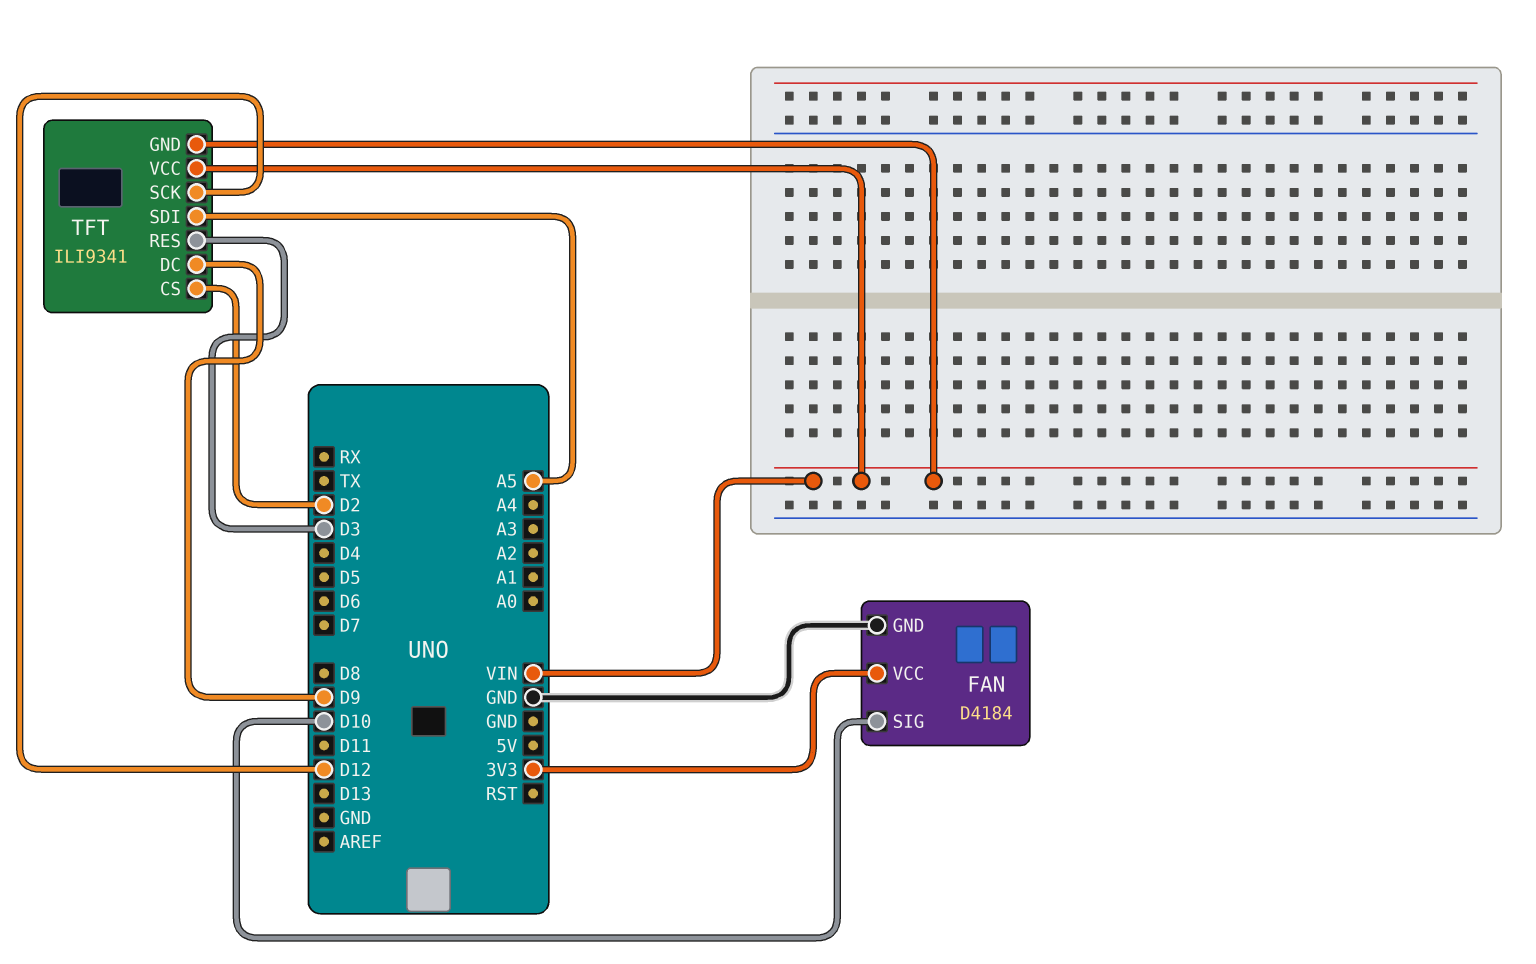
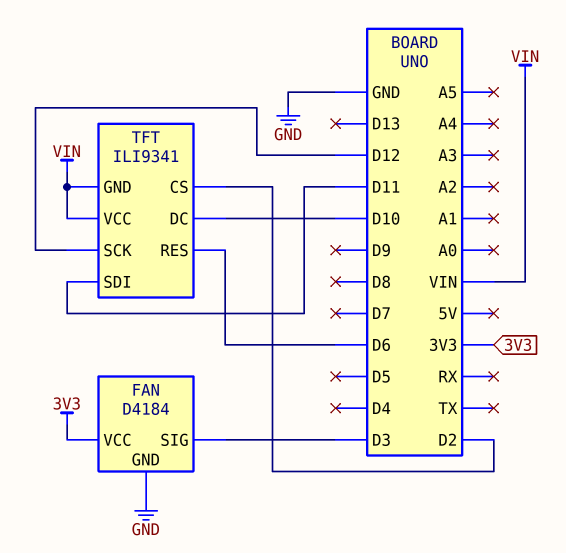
FAN pin SIG: D10 -> D3
TFT pin DC: D9 -> D10
TFT pin RES: D3 -> D6
TFT pin SDI: A5 -> D11

